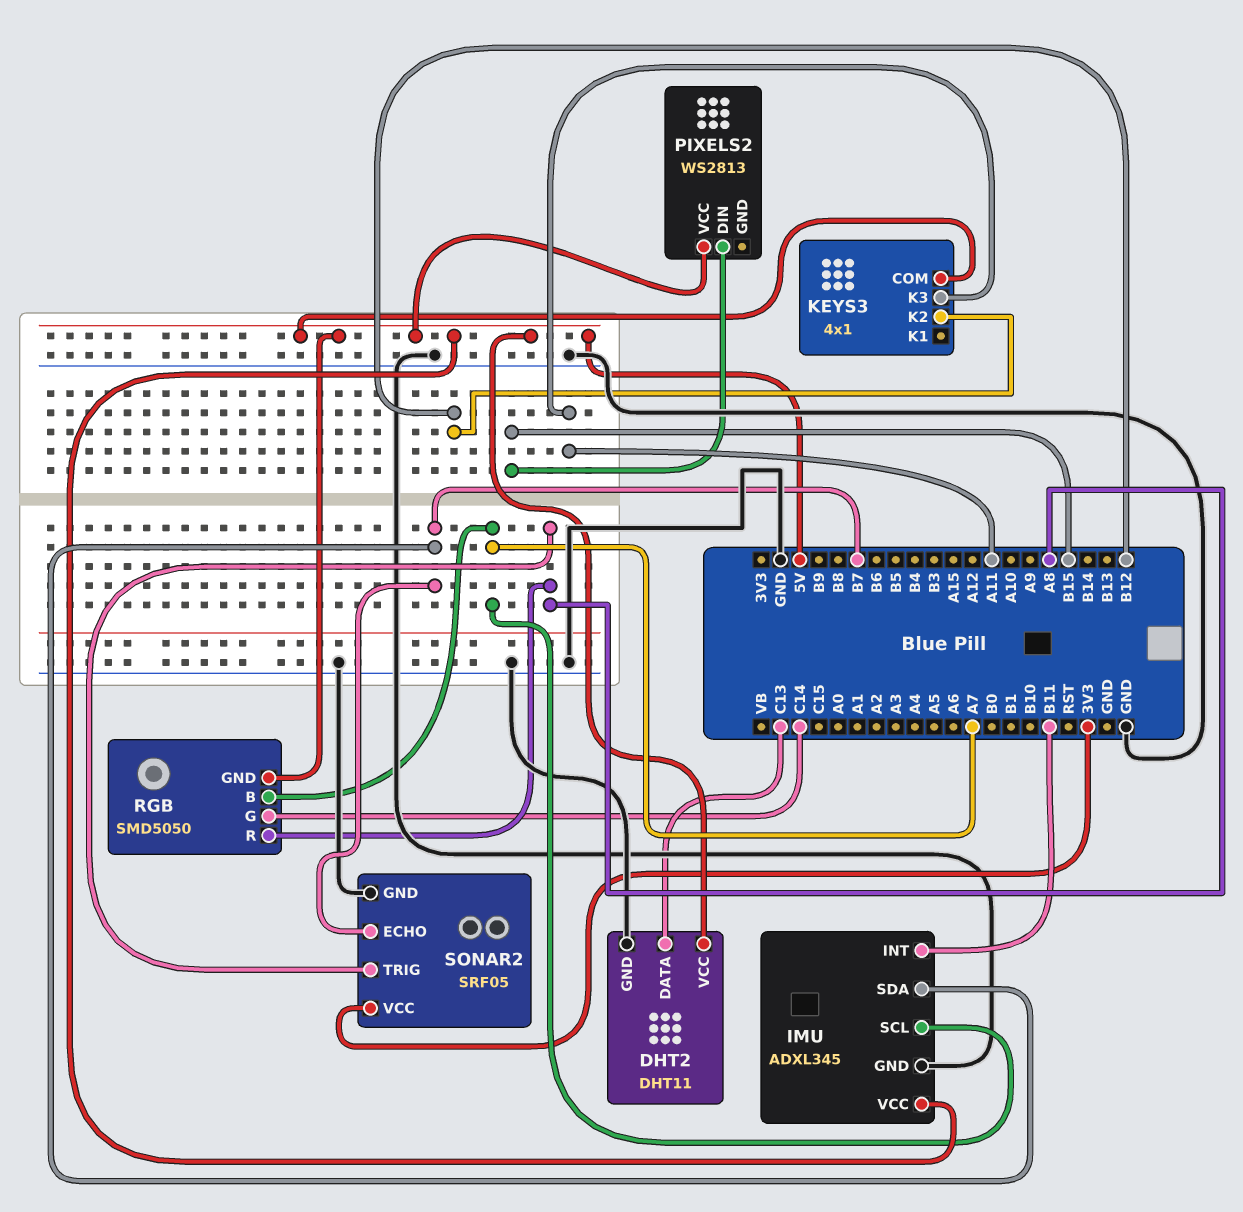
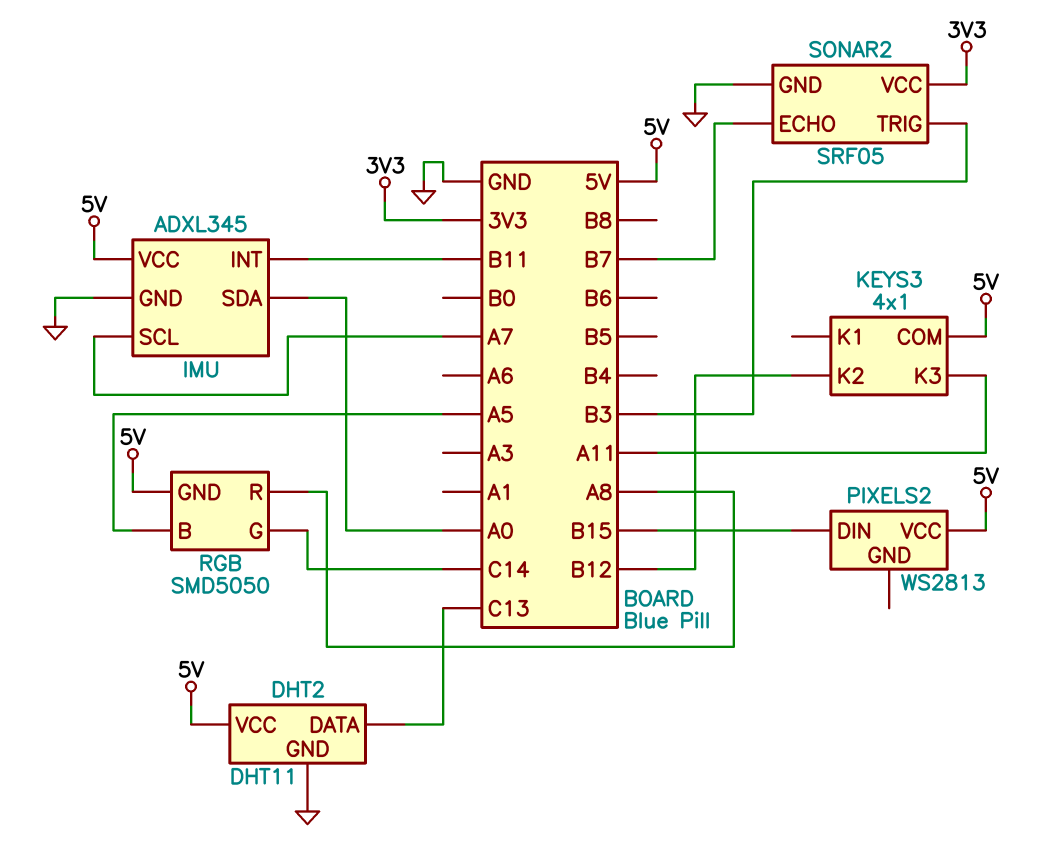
IMU pin SDA: B7 -> A0
RGB pin B: A7 -> A5
SONAR2 pin TRIG: A8 -> B3

